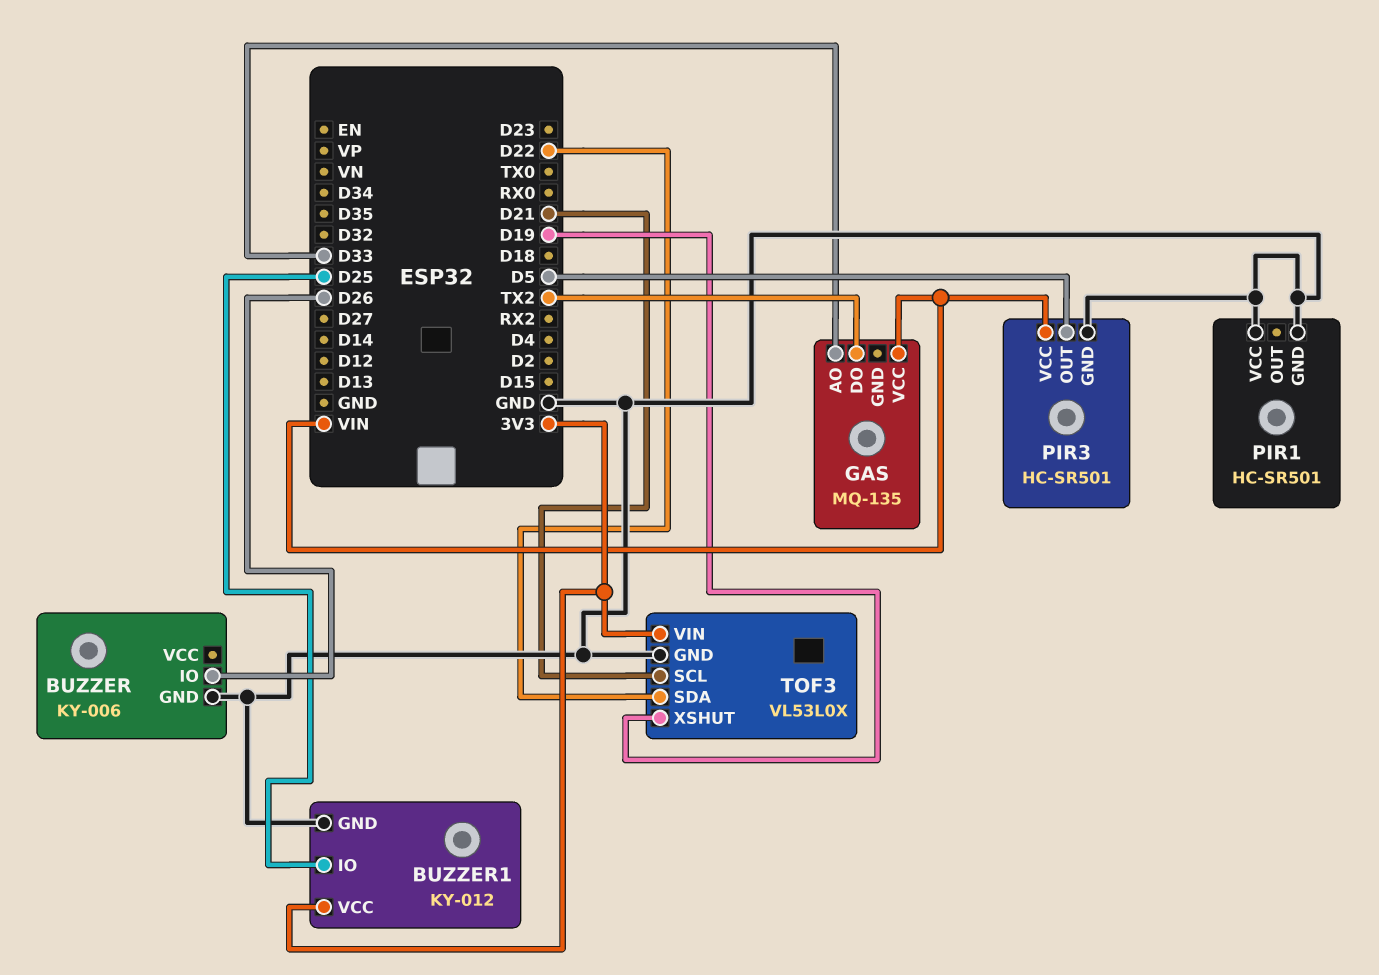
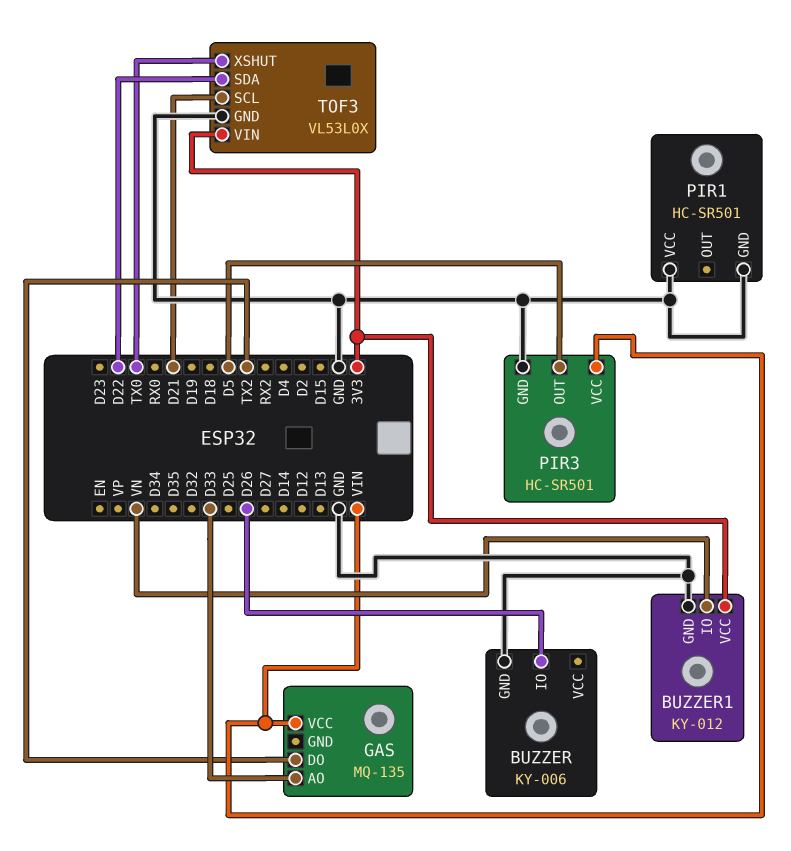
BUZZER1 pin IO: D25 -> VN
TOF3 pin XSHUT: D19 -> TX0

